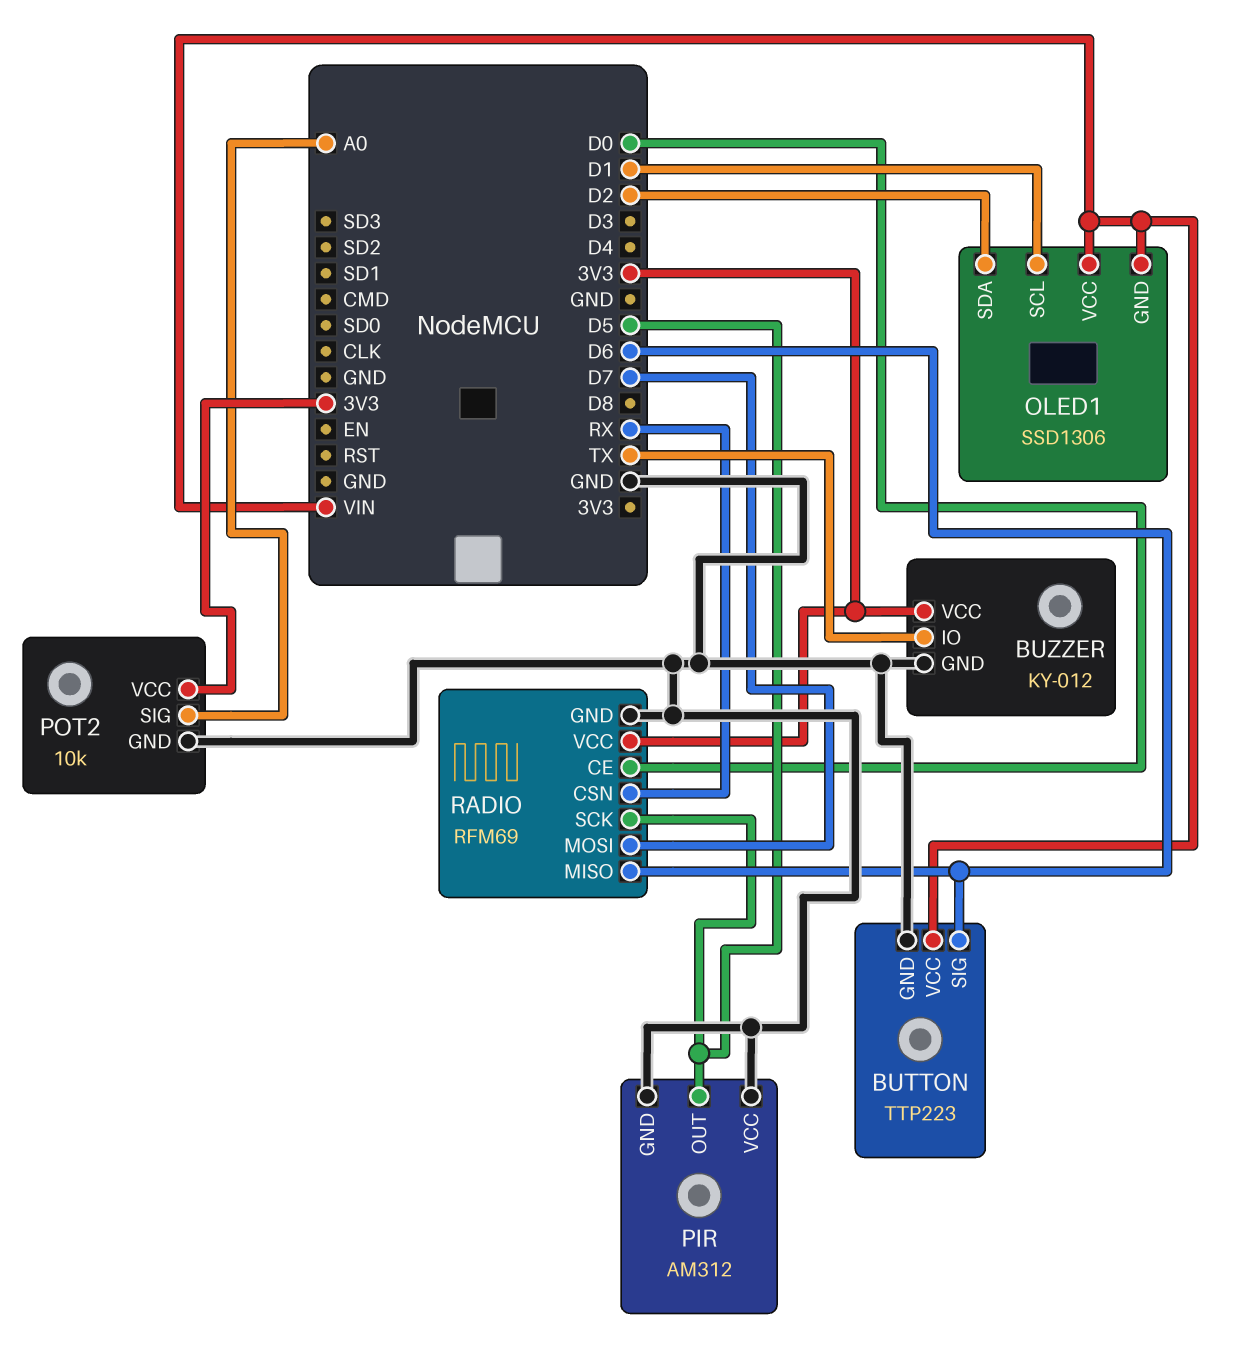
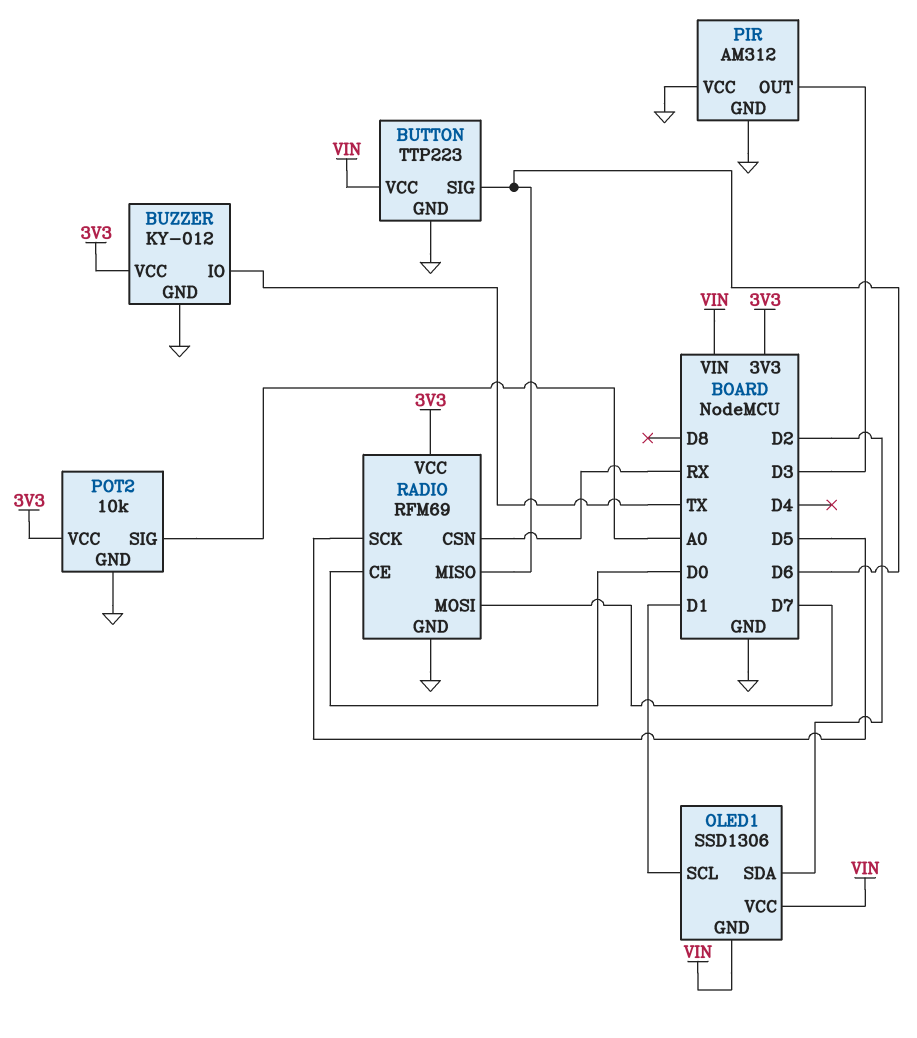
PIR pin OUT: D5 -> D3

